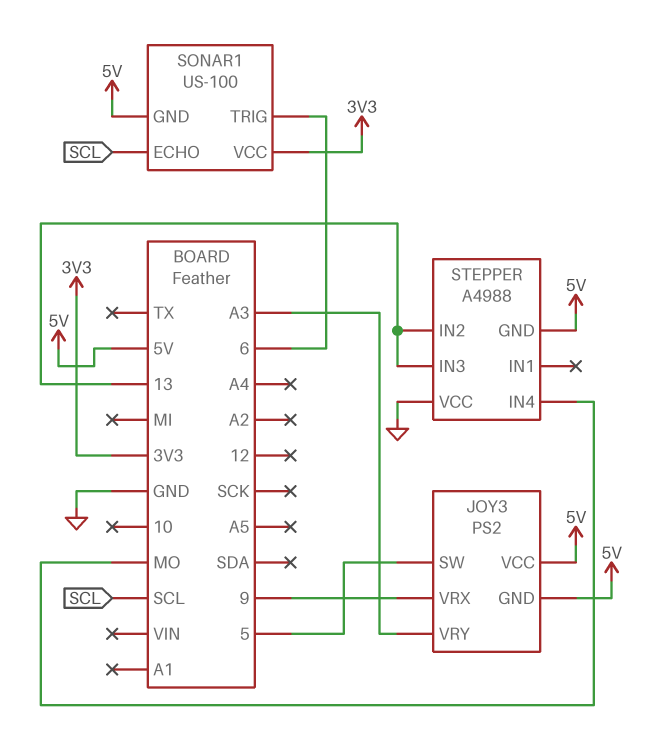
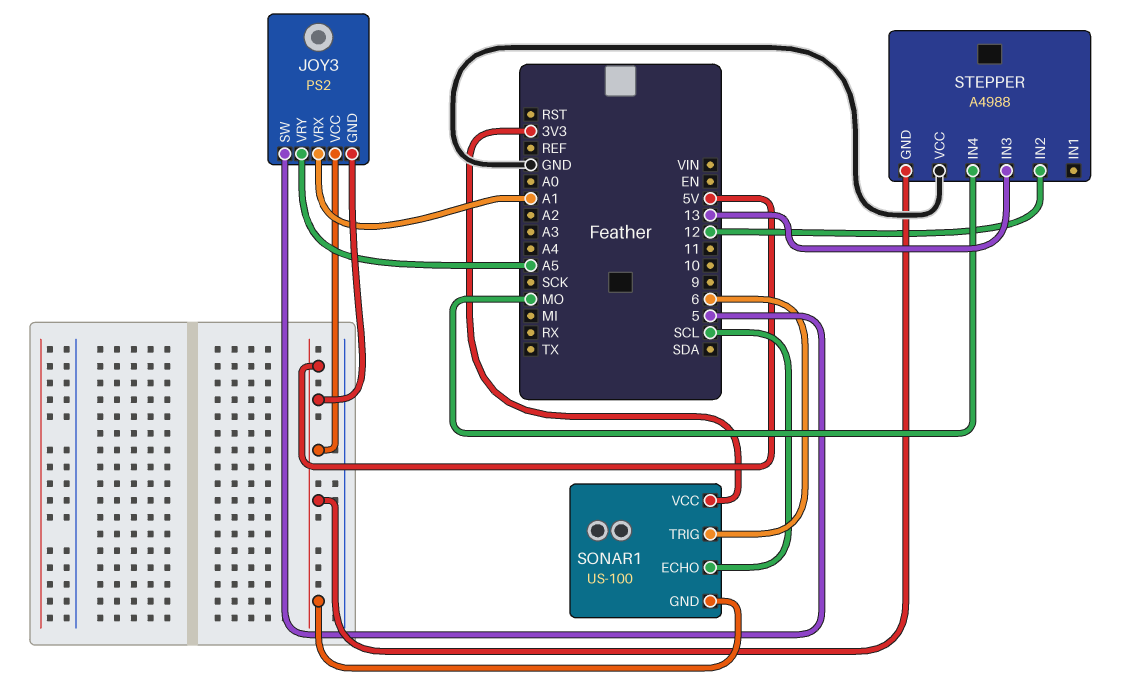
JOY3 pin VRX: 9 -> A1
JOY3 pin VRY: A3 -> A5
STEPPER pin IN2: 13 -> 12

